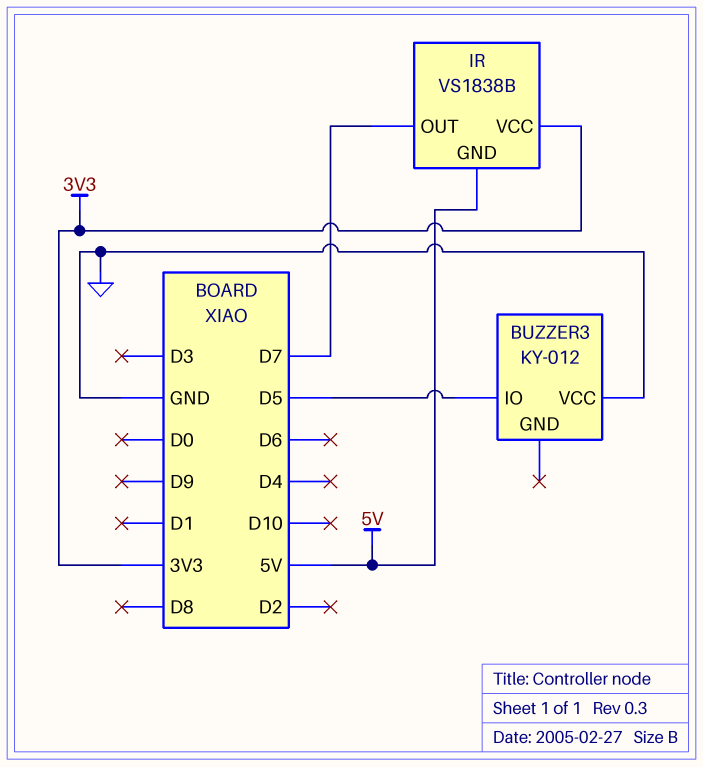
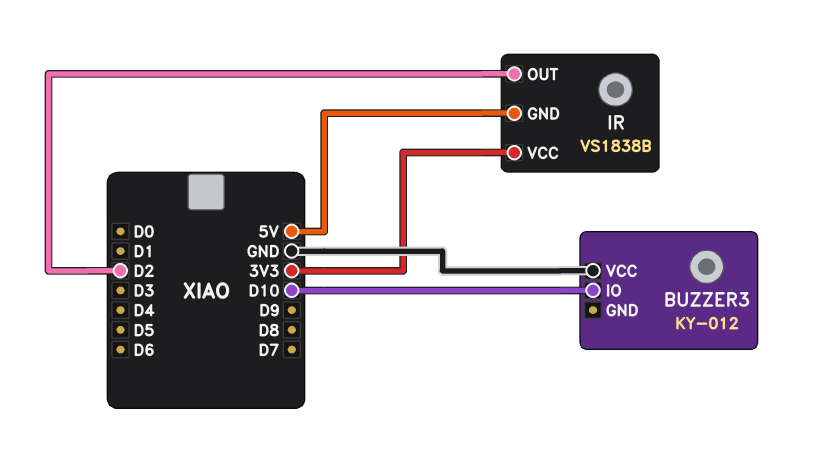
BUZZER3 pin IO: D5 -> D10
IR pin OUT: D7 -> D2

